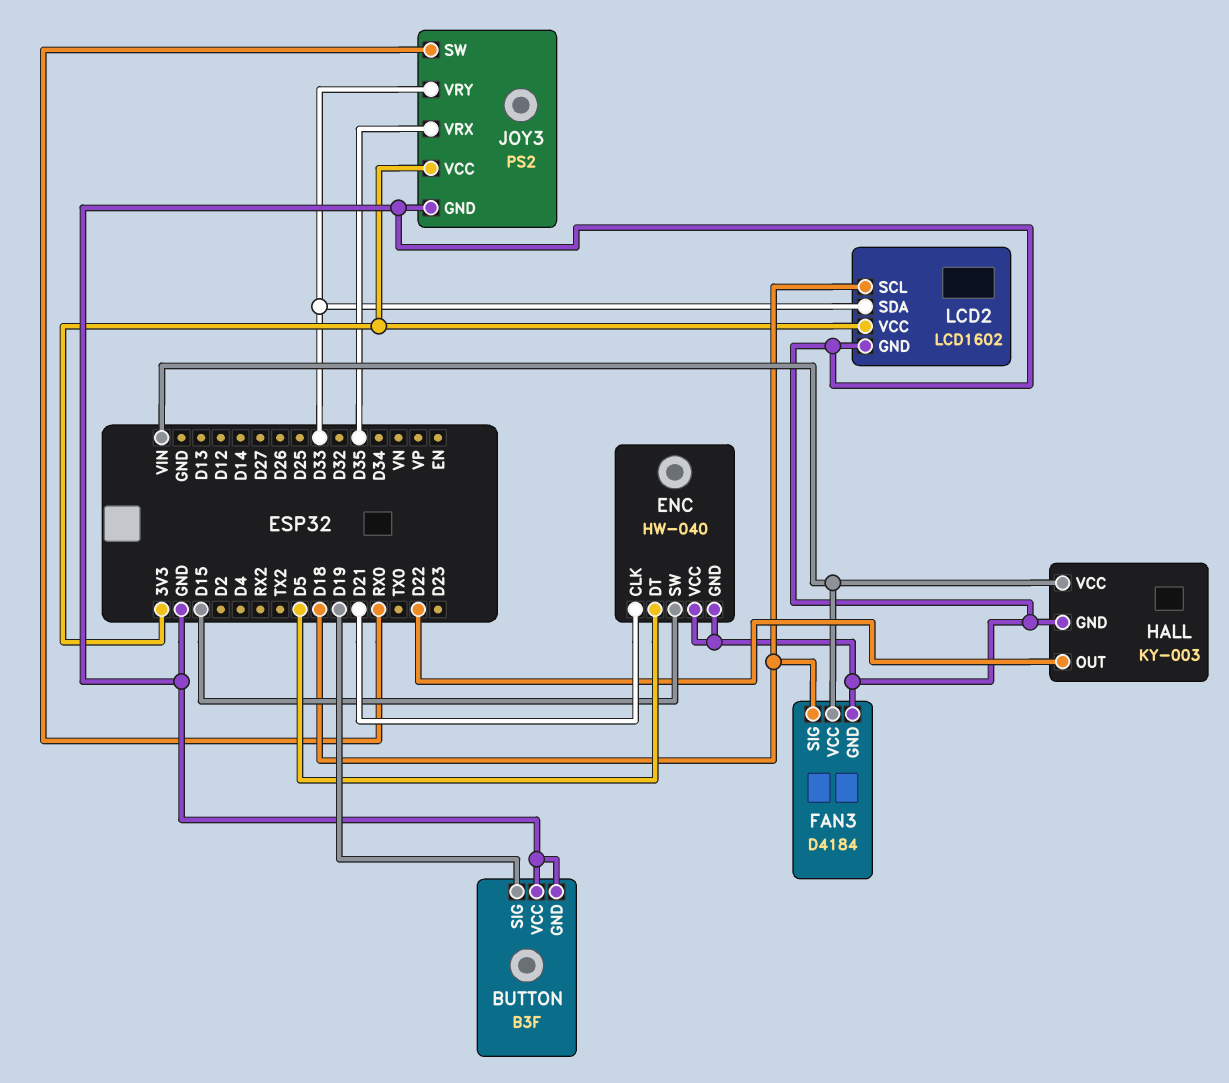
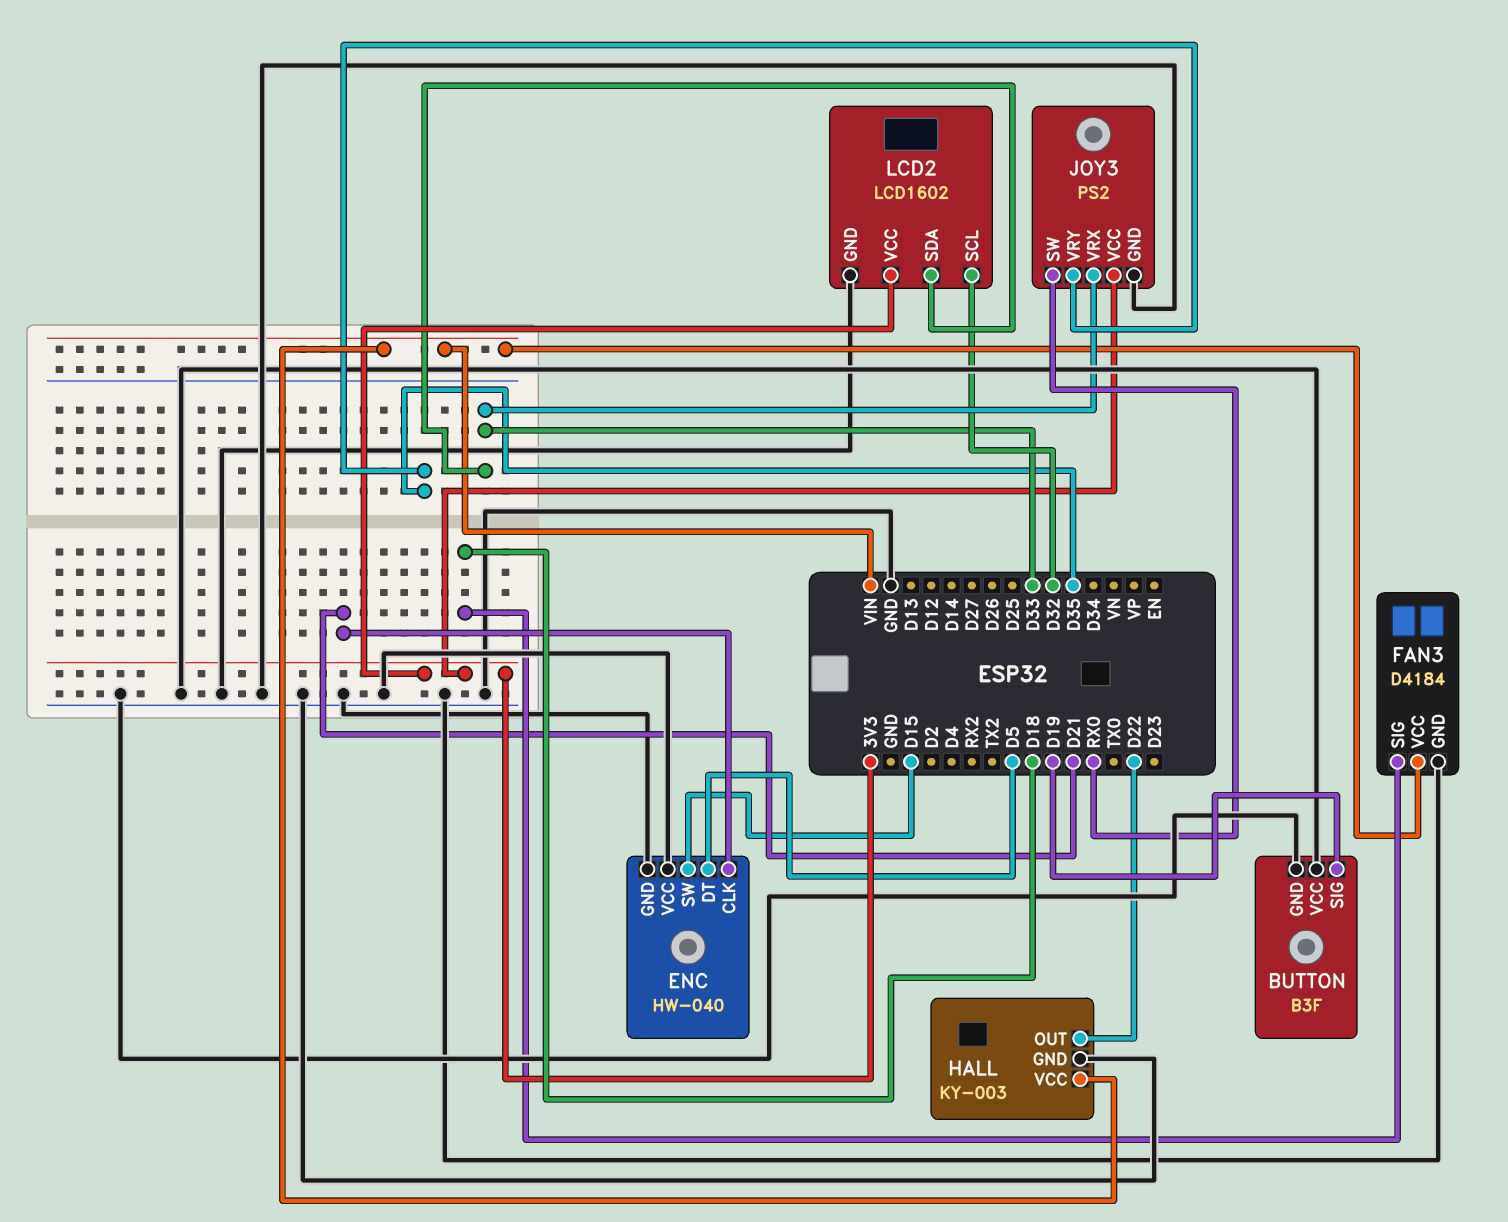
JOY3 pin VRX: D35 -> D33
JOY3 pin VRY: D33 -> D35
LCD2 pin SCL: D18 -> D32

